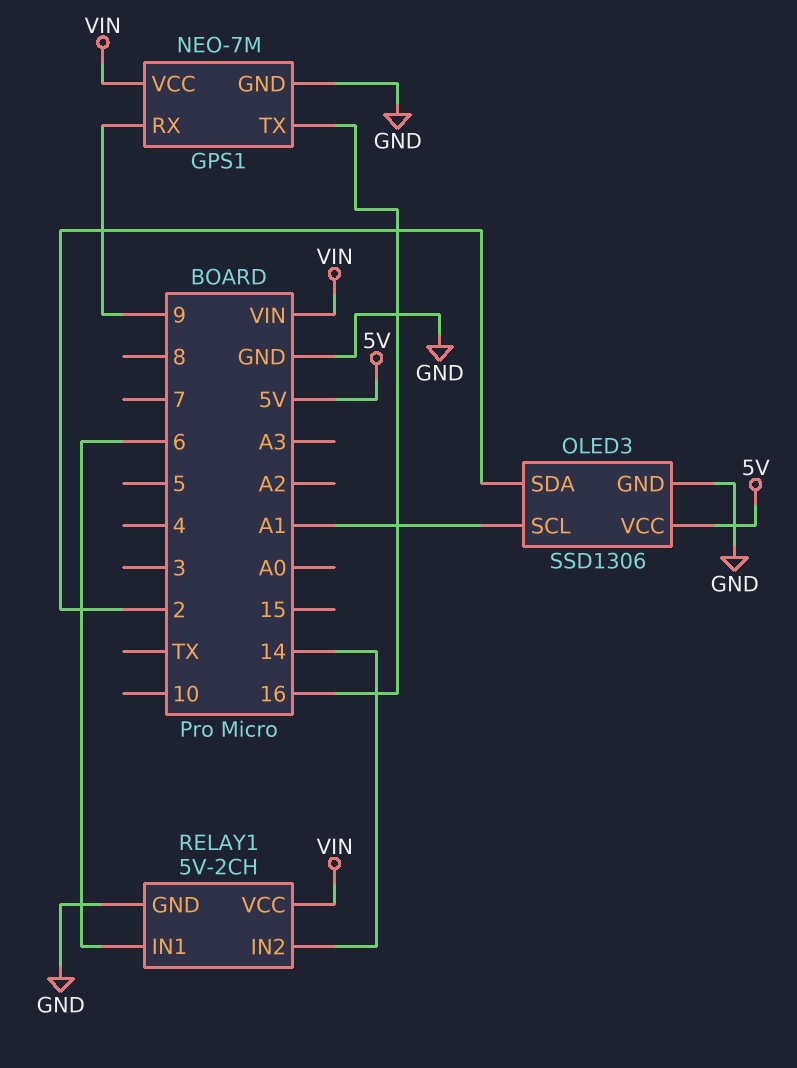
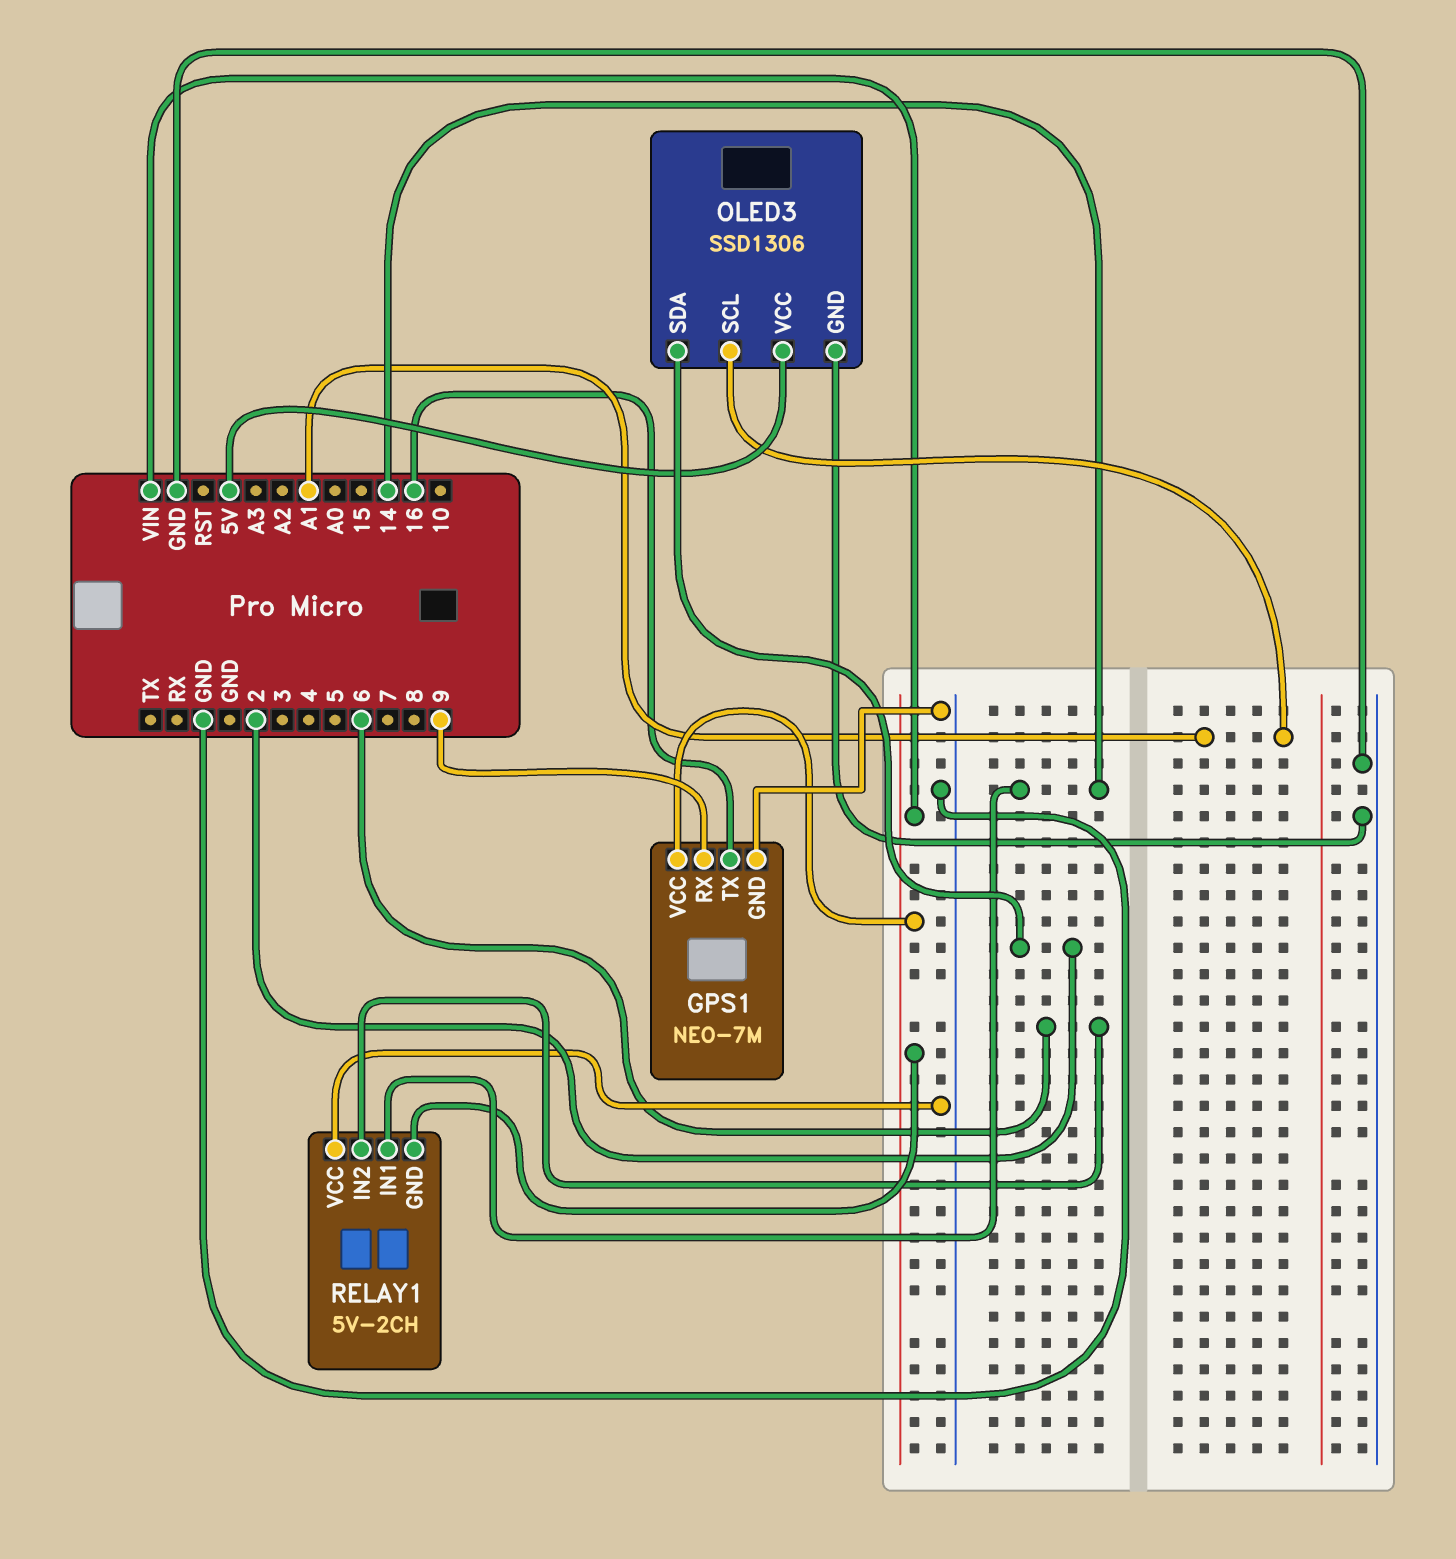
RELAY1 pin GND: GND -> VIN
RELAY1 pin IN1: 6 -> 14
RELAY1 pin IN2: 14 -> 6
RELAY1 pin VCC: VIN -> GND

